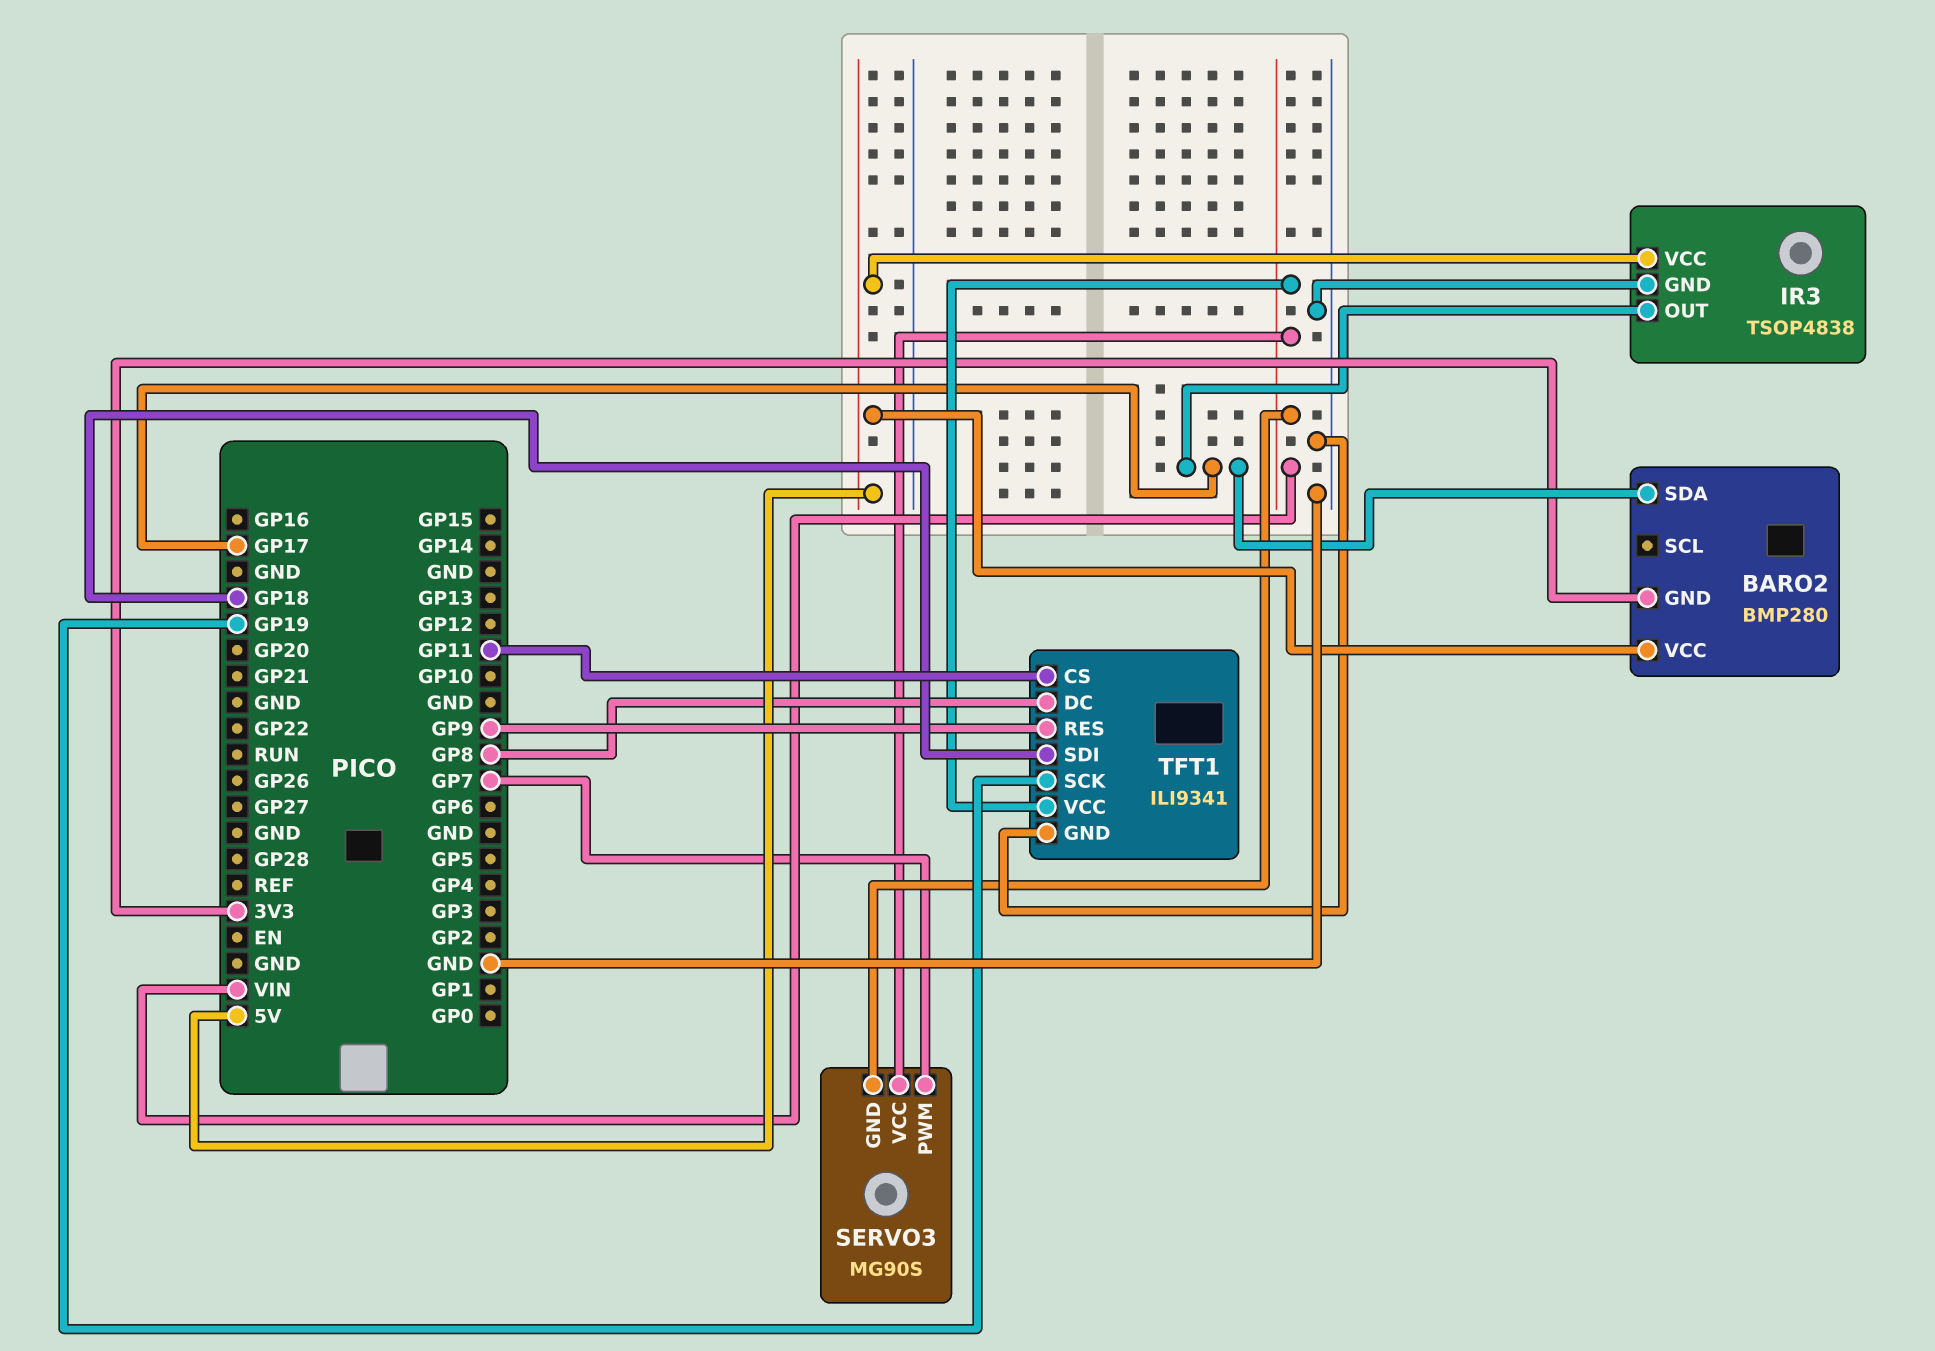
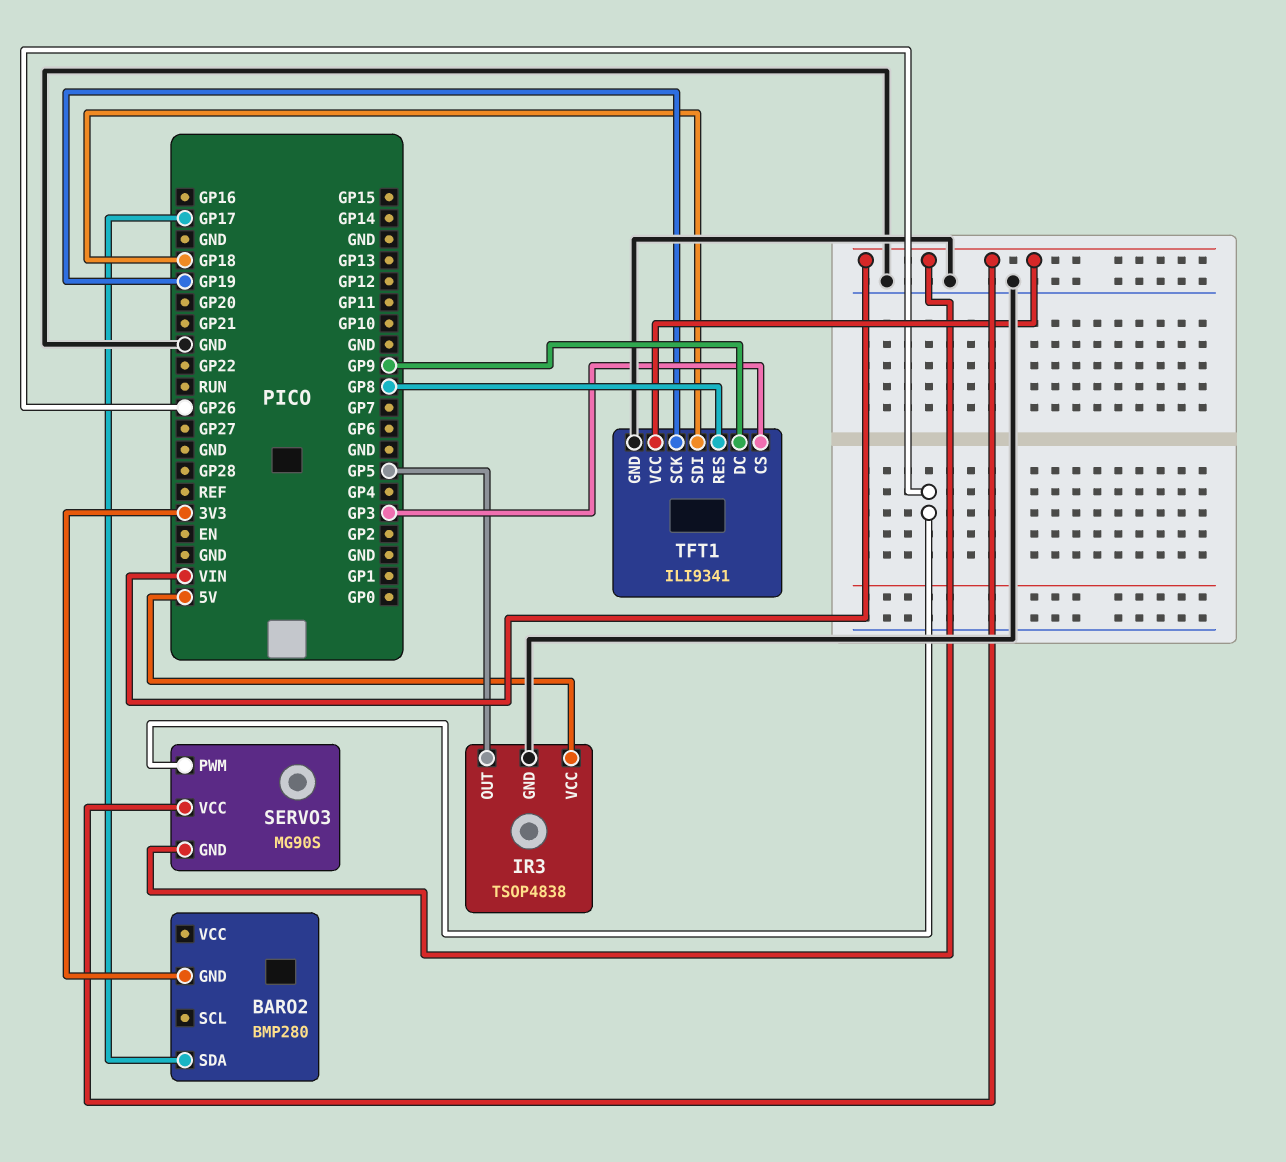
BARO2 pin VCC: 5V -> none
IR3 pin OUT: GP17 -> GP5
SERVO3 pin PWM: GP7 -> GP26
TFT1 pin CS: GP11 -> GP3
TFT1 pin DC: GP8 -> GP9
TFT1 pin RES: GP9 -> GP8

